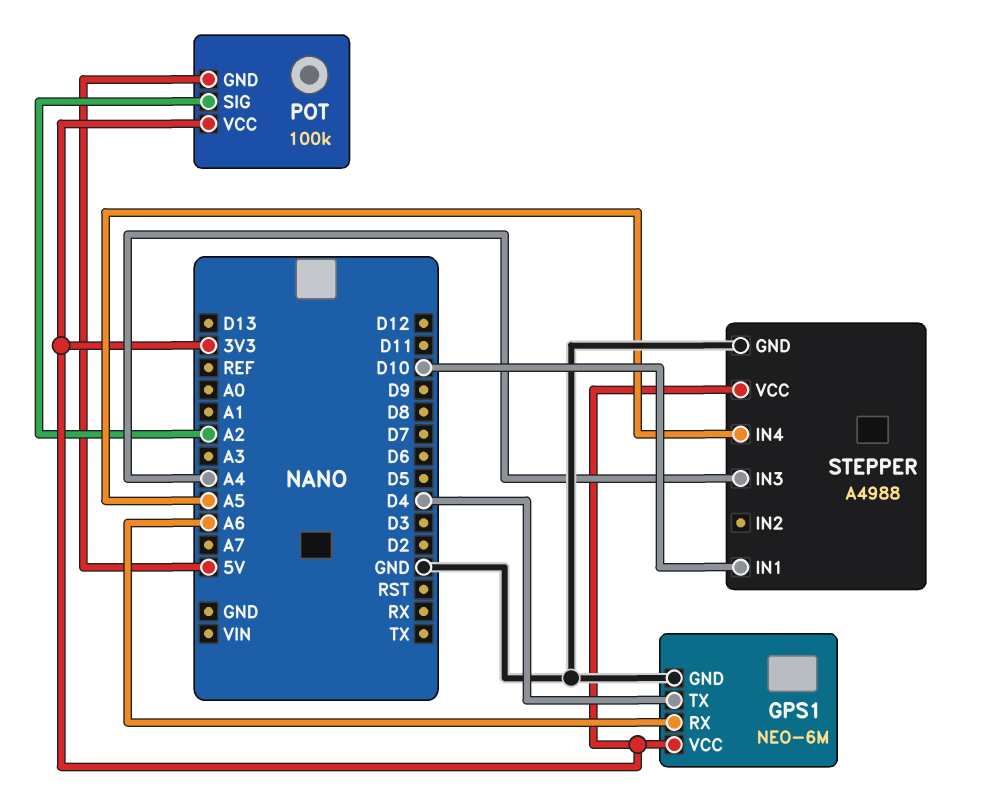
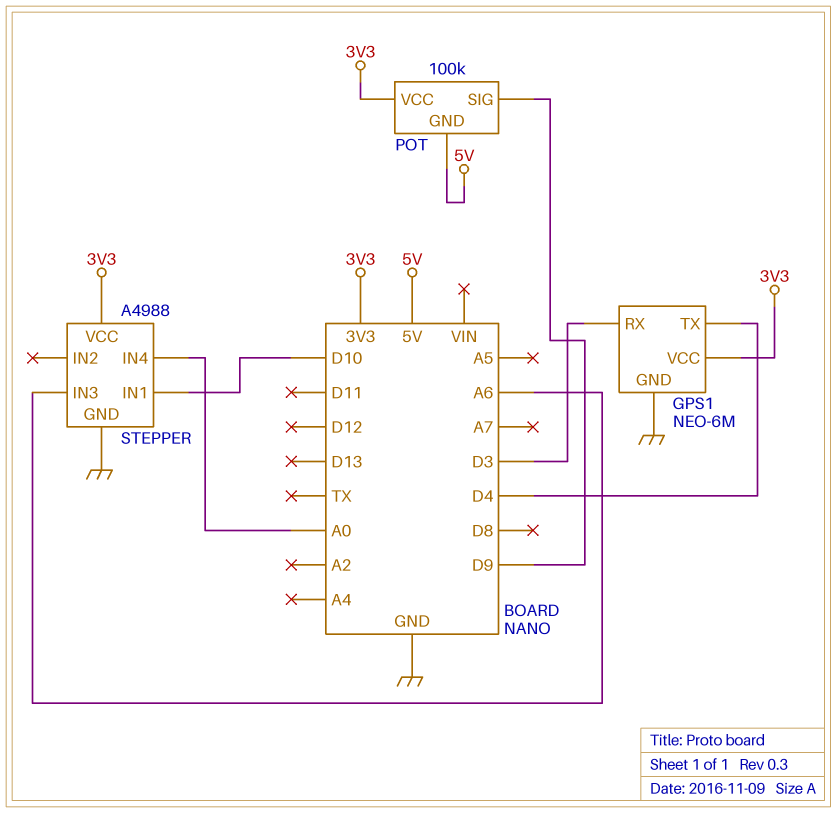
GPS1 pin RX: A6 -> D3
POT pin SIG: A2 -> D9
STEPPER pin IN3: A4 -> A6
STEPPER pin IN4: A5 -> A0

